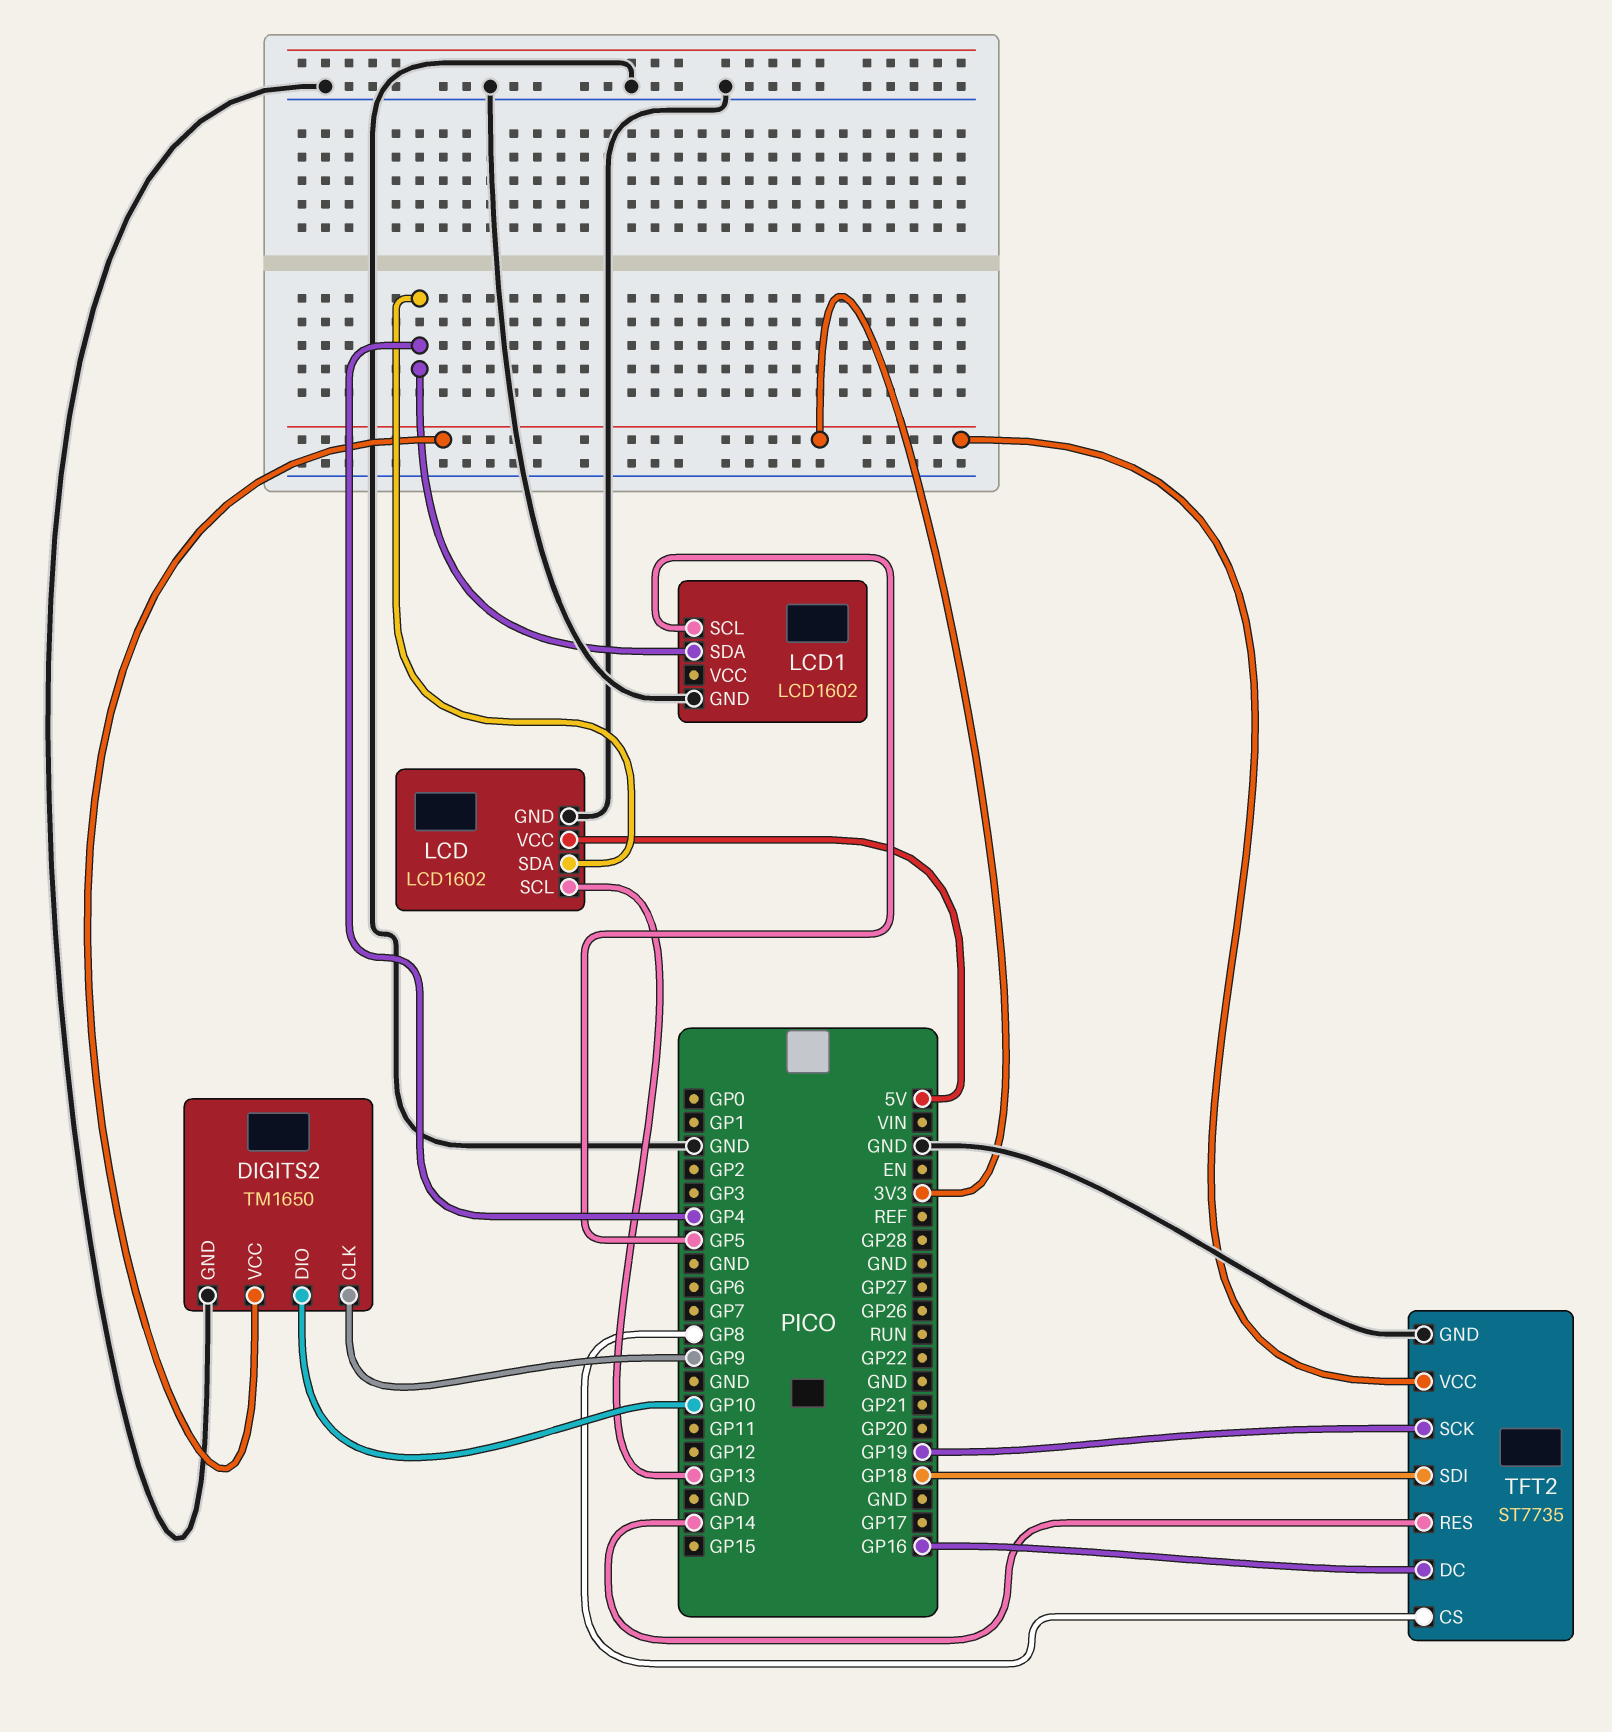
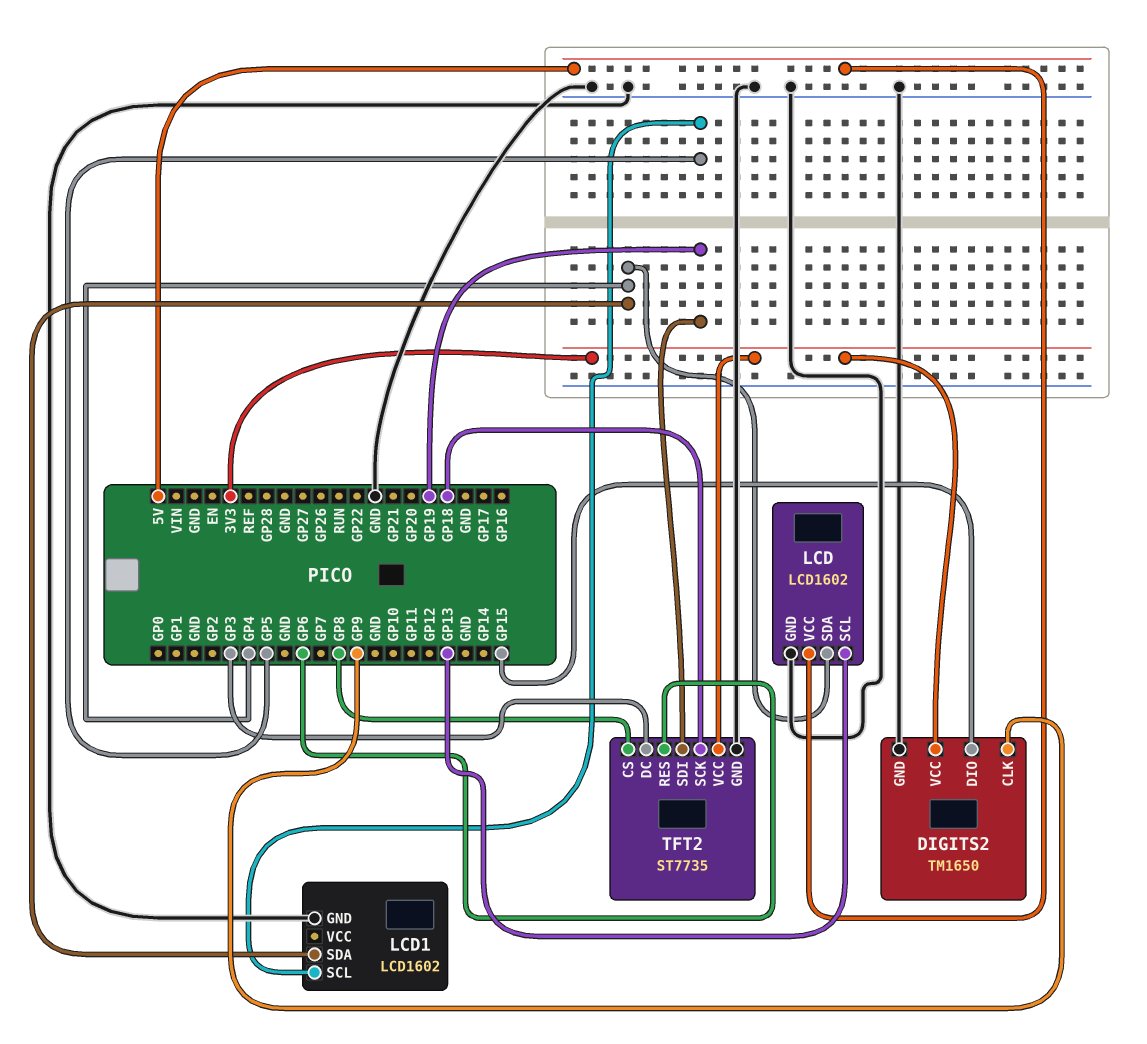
DIGITS2 pin DIO: GP10 -> GP15
TFT2 pin DC: GP16 -> GP3
TFT2 pin RES: GP14 -> GP6
TFT2 pin SCK: GP19 -> GP18
TFT2 pin SDI: GP18 -> GP19

